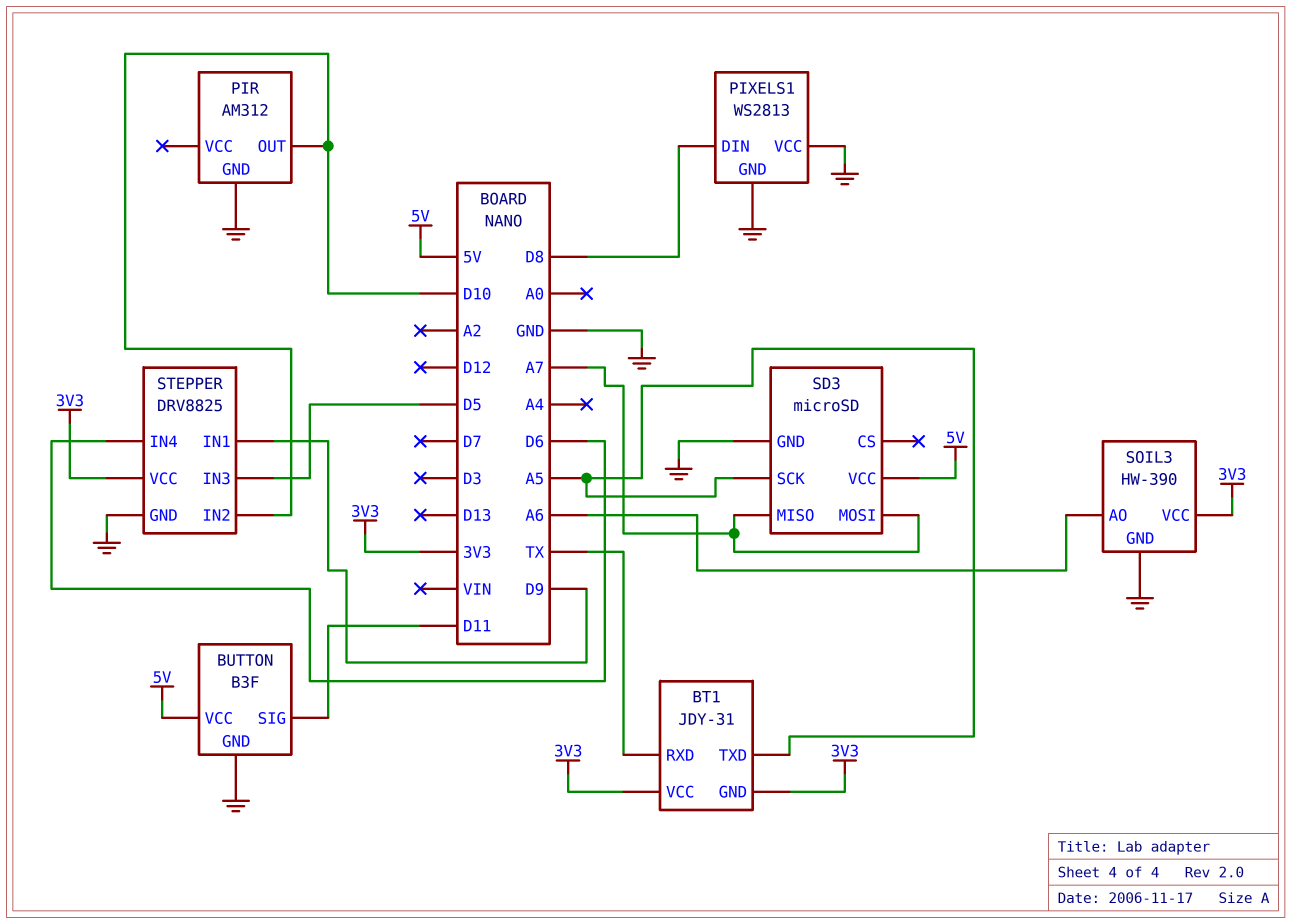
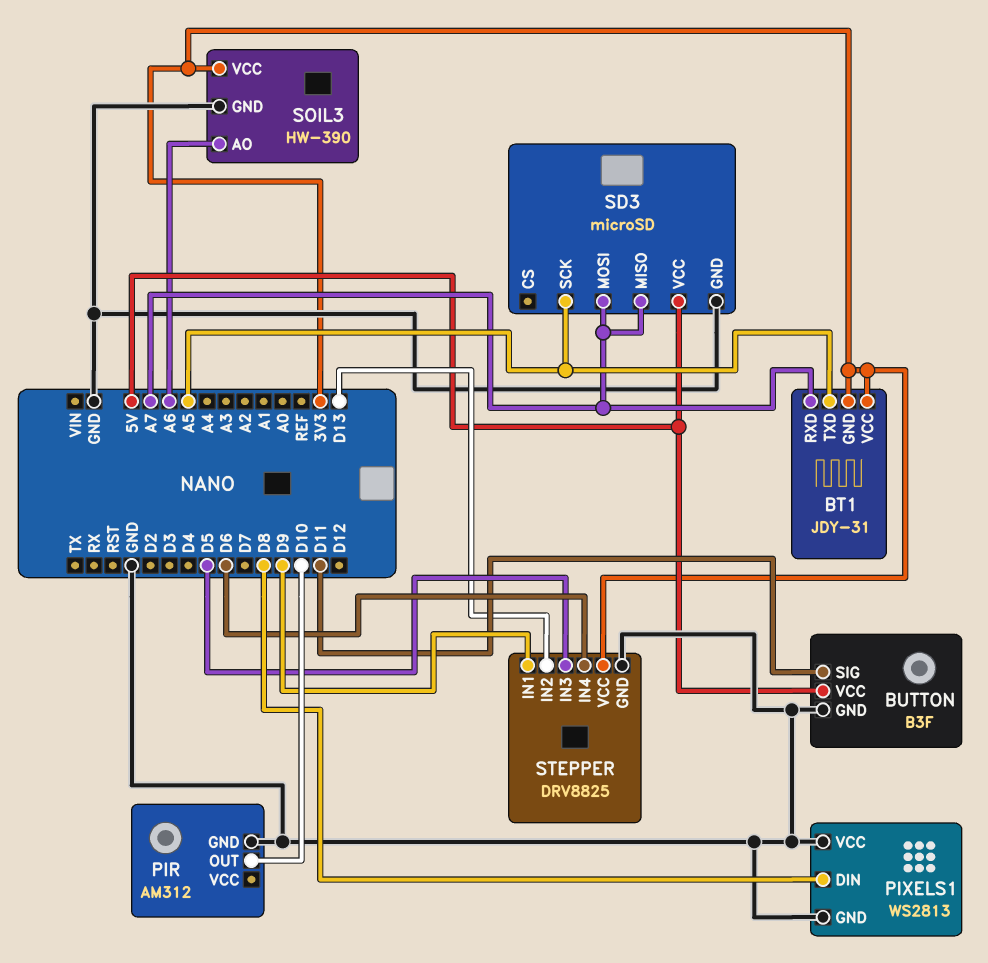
BT1 pin RXD: TX -> A7
STEPPER pin IN2: D10 -> D13

